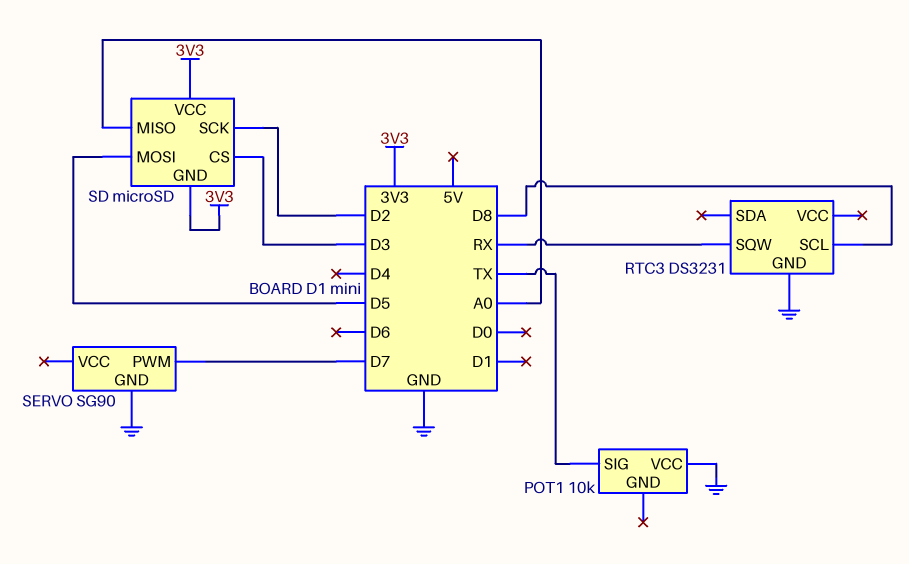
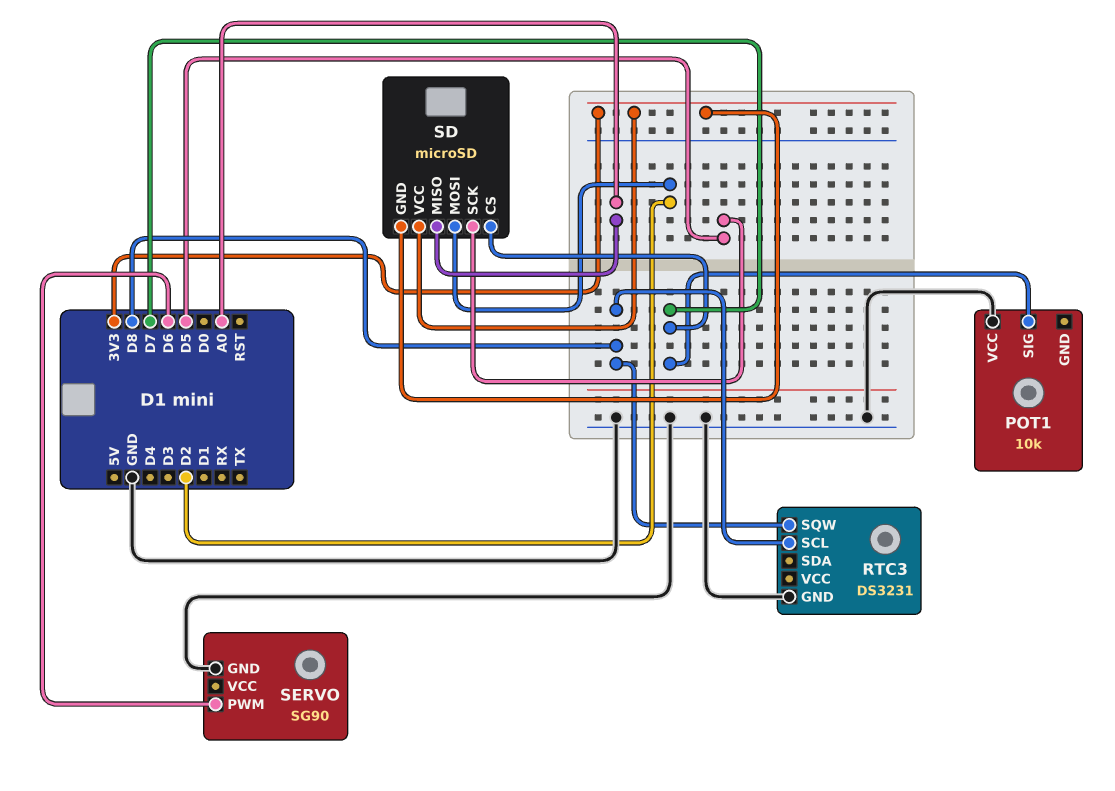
POT1 pin SIG: TX -> D7
RTC3 pin SQW: RX -> D8
SD pin CS: D3 -> D7
SD pin MOSI: D5 -> D2
SD pin SCK: D2 -> D5
SERVO pin PWM: D7 -> D6

